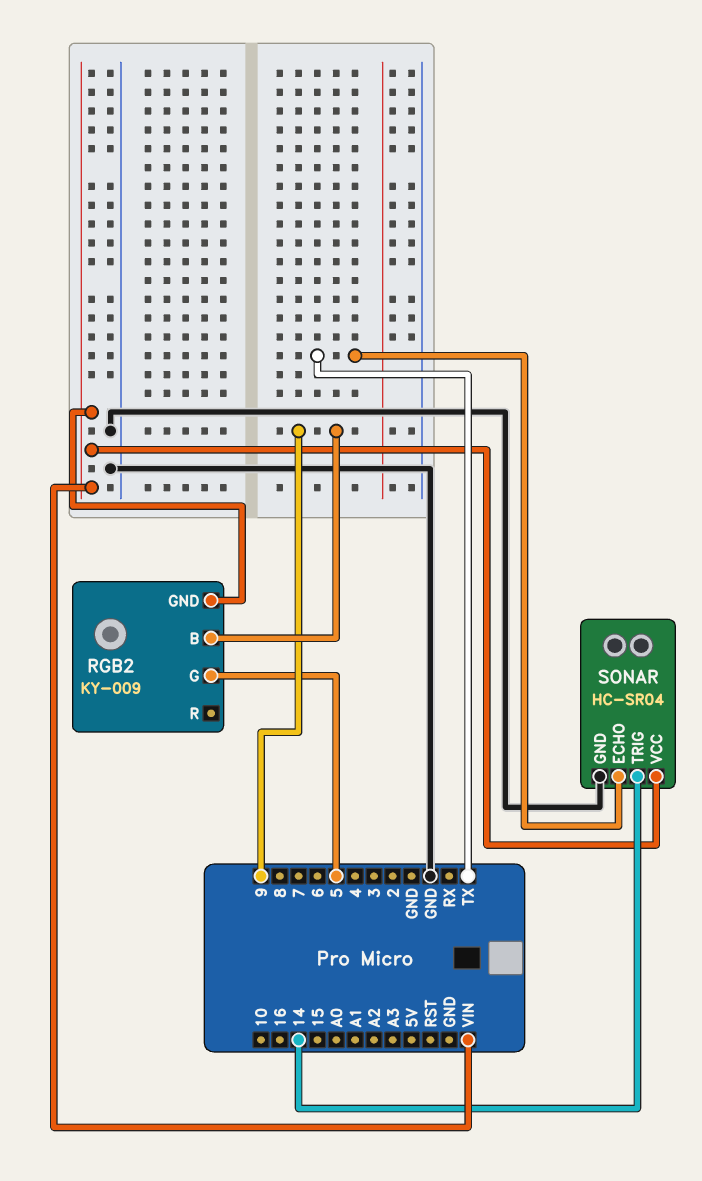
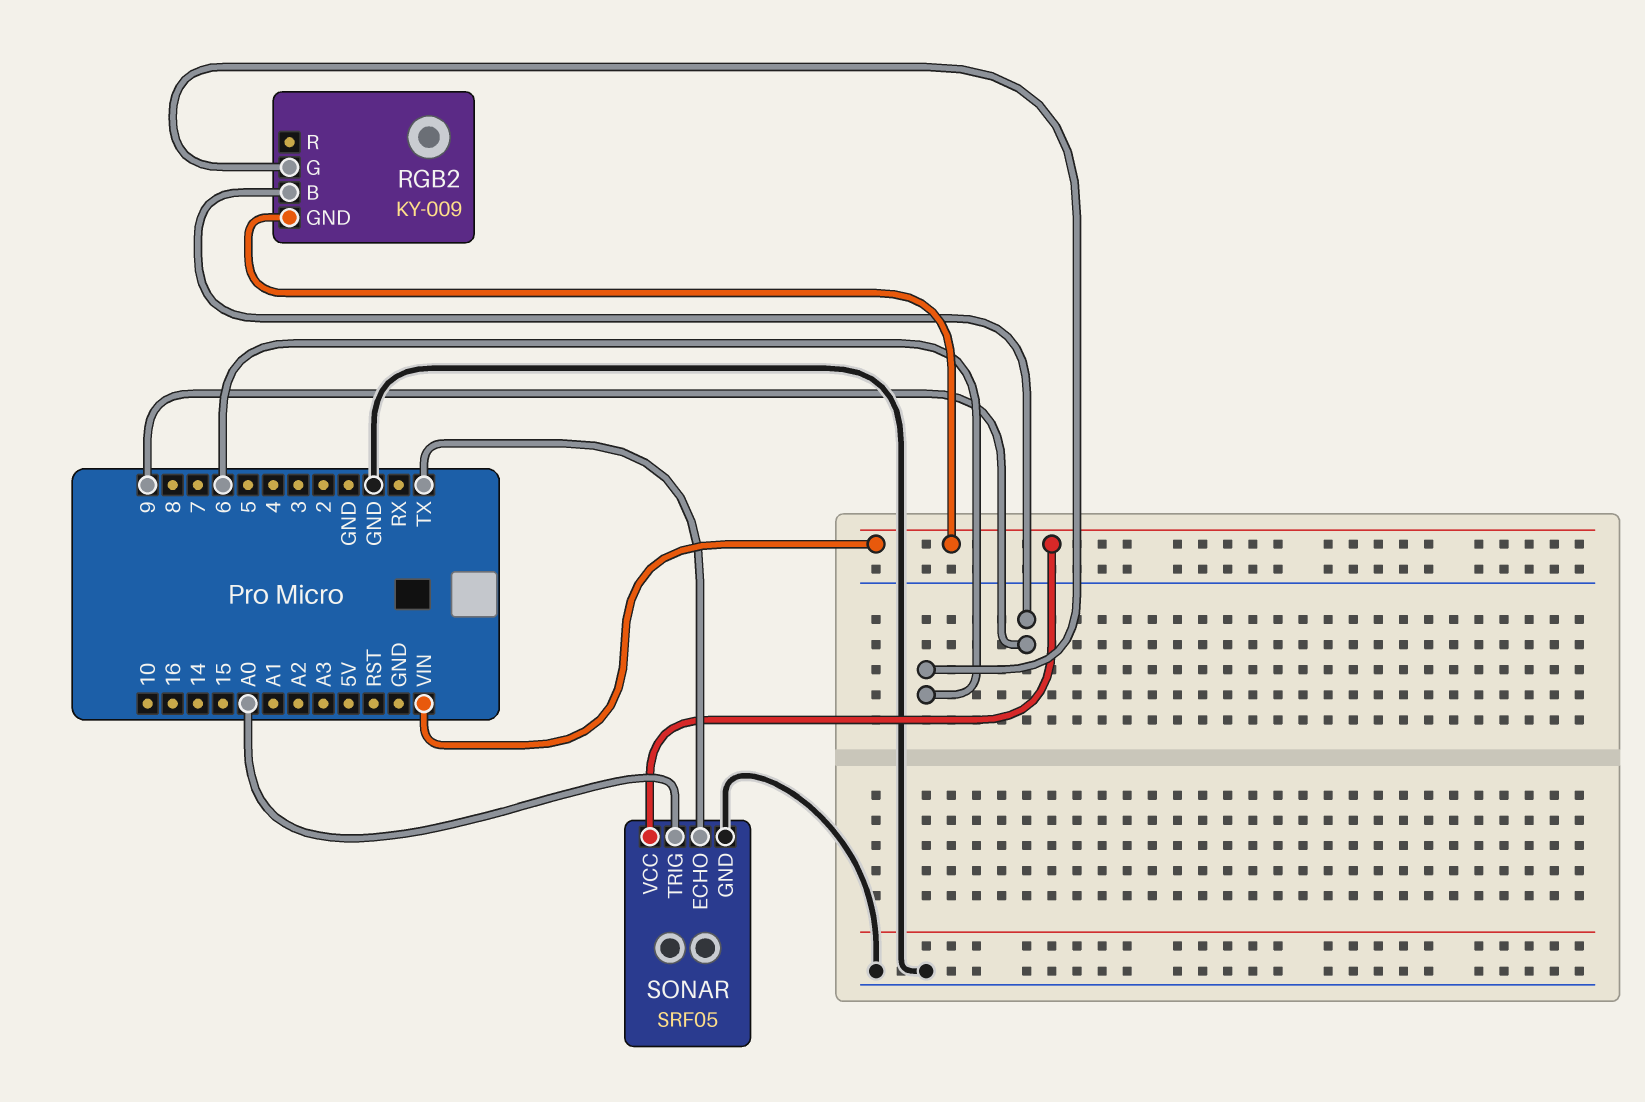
RGB2 pin G: 5 -> 6
SONAR: HC-SR04 -> SRF05
SONAR pin TRIG: 14 -> A0

